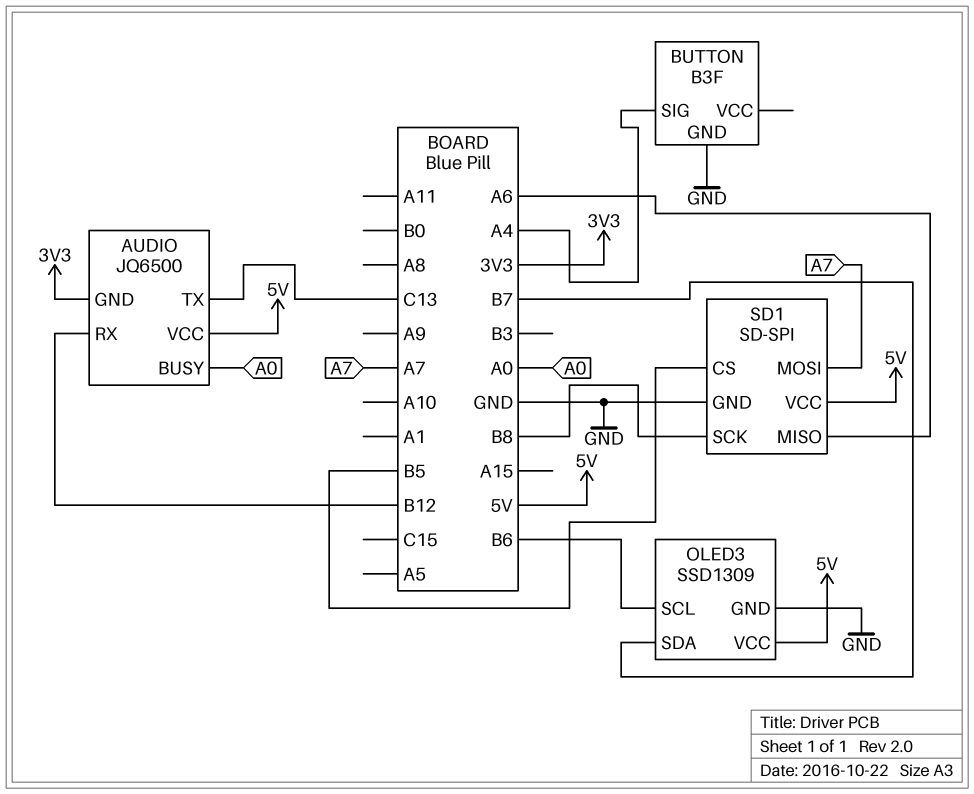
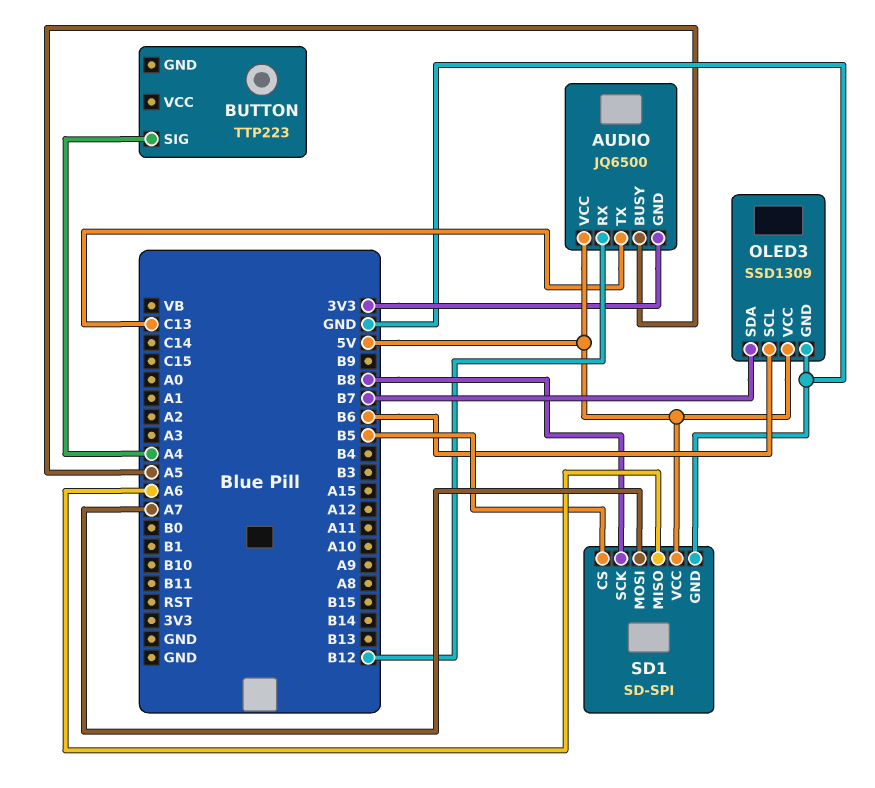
AUDIO pin BUSY: A0 -> A5
BUTTON: B3F -> TTP223
BUTTON pin GND: GND -> none

